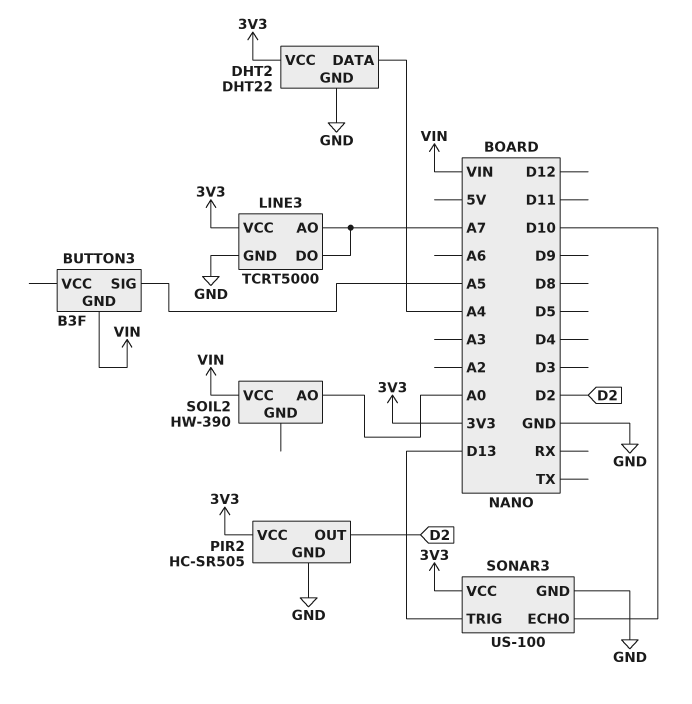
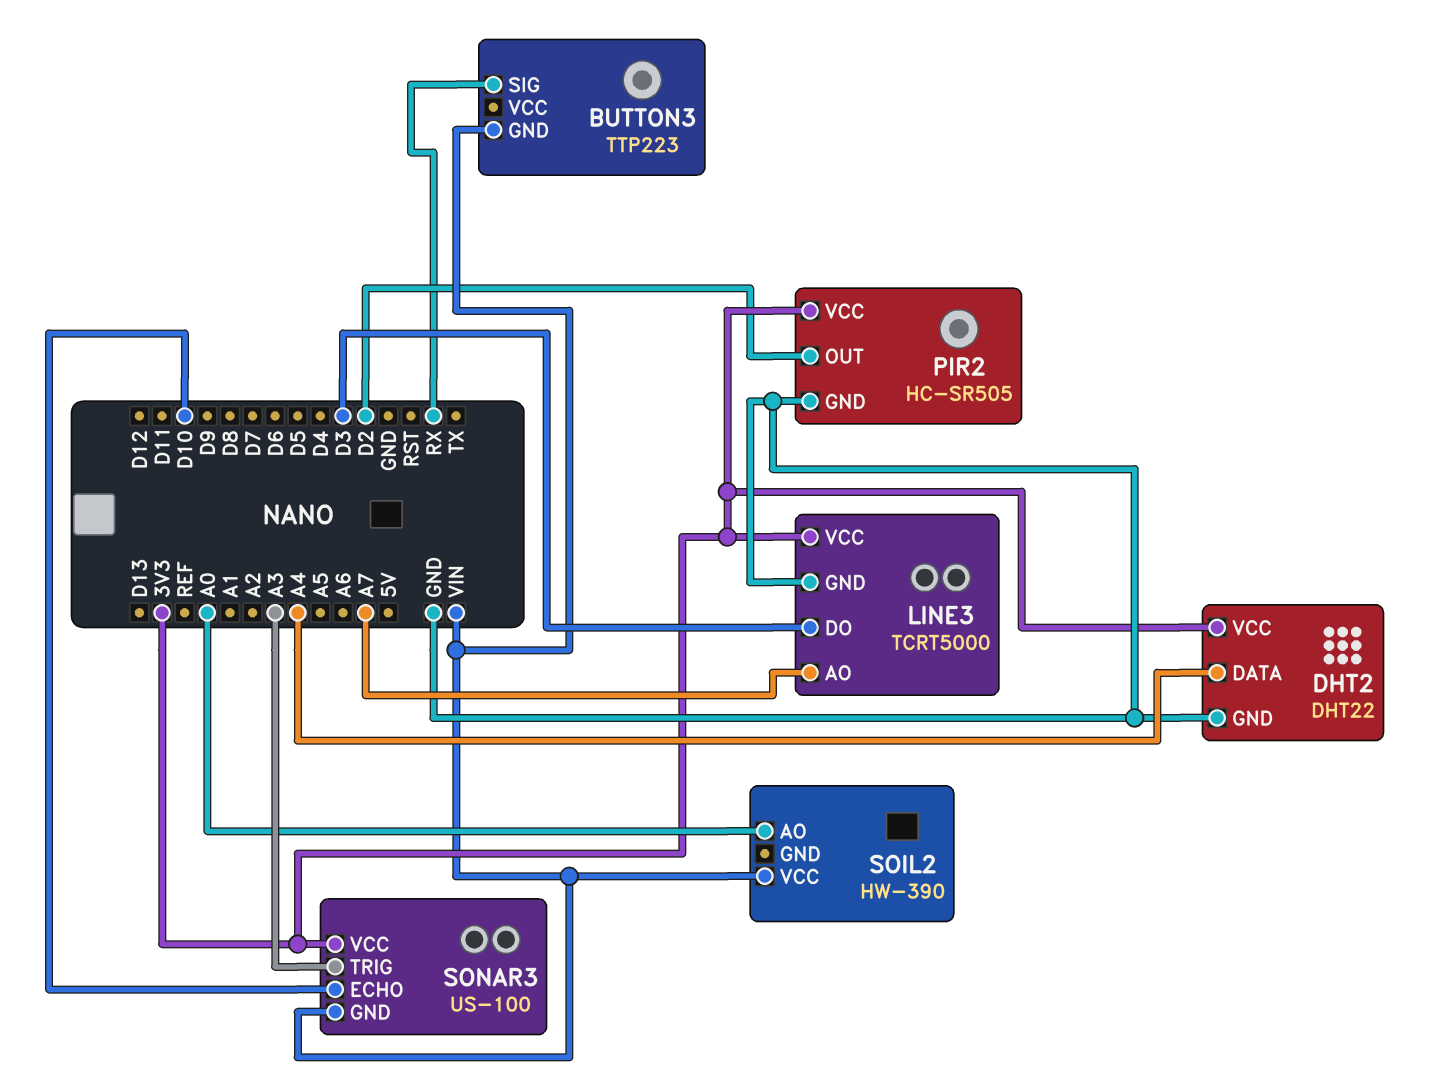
BUTTON3: B3F -> TTP223
BUTTON3 pin SIG: A5 -> RX
LINE3 pin DO: A7 -> D3
SONAR3 pin GND: GND -> VIN
SONAR3 pin TRIG: D13 -> A3

